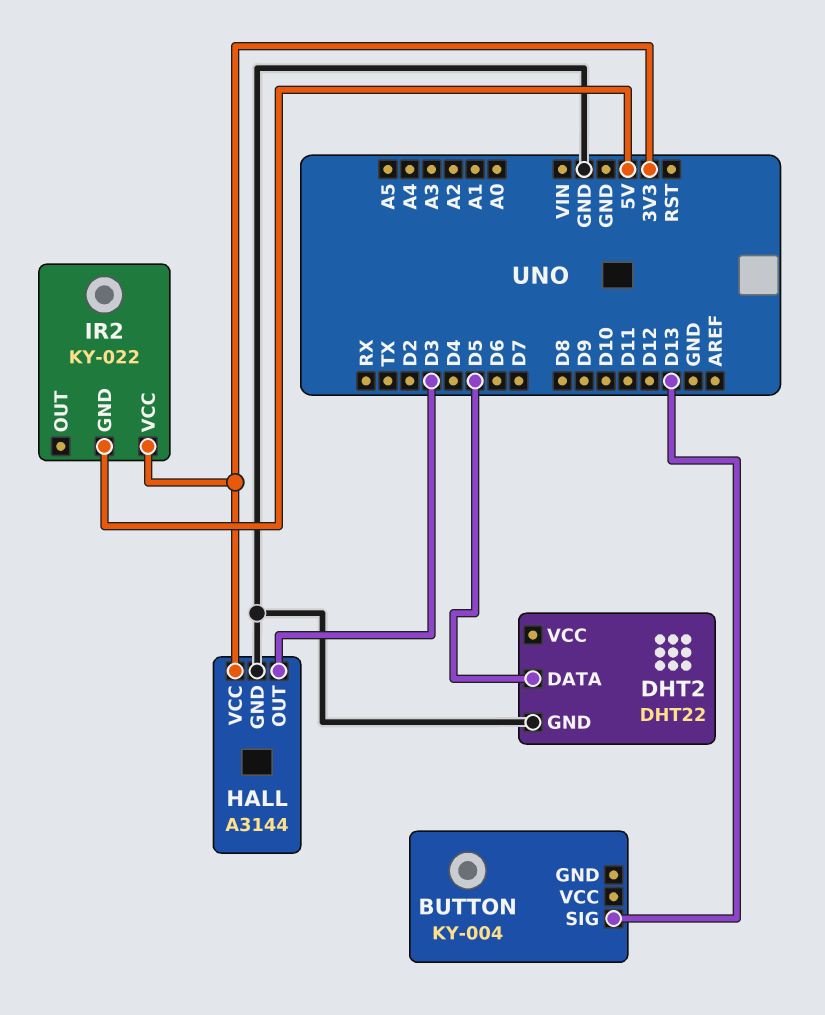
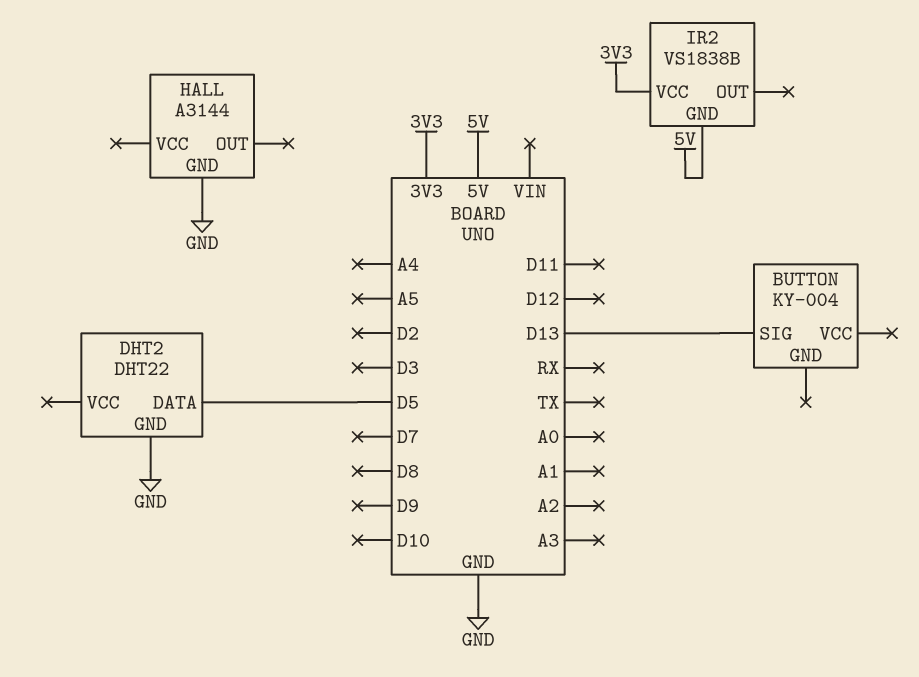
HALL pin OUT: D3 -> none
HALL pin VCC: 3V3 -> none
IR2: KY-022 -> VS1838B

